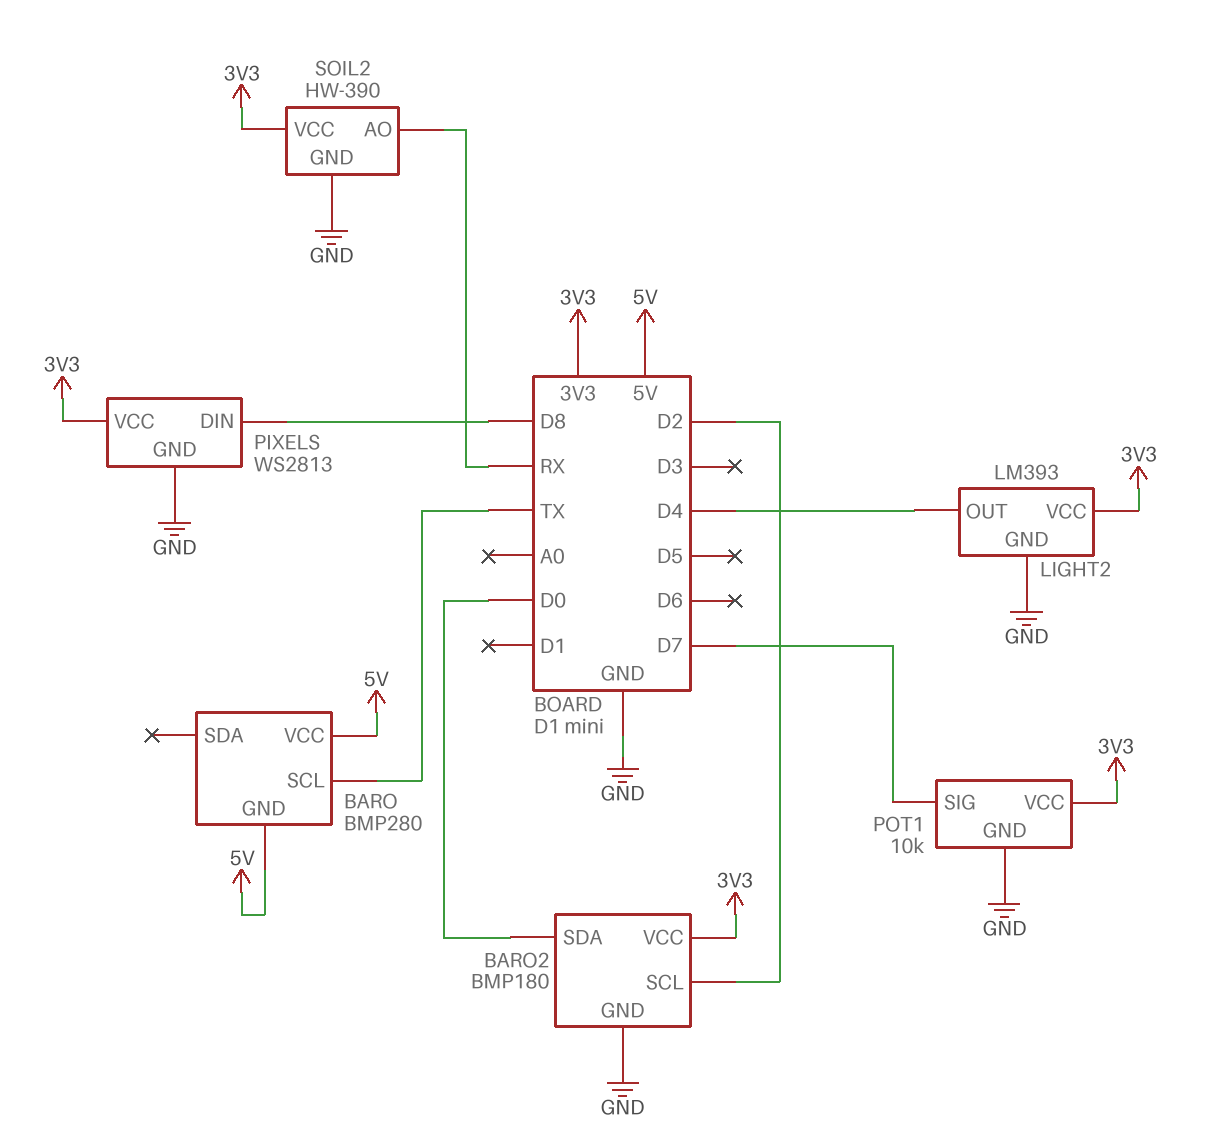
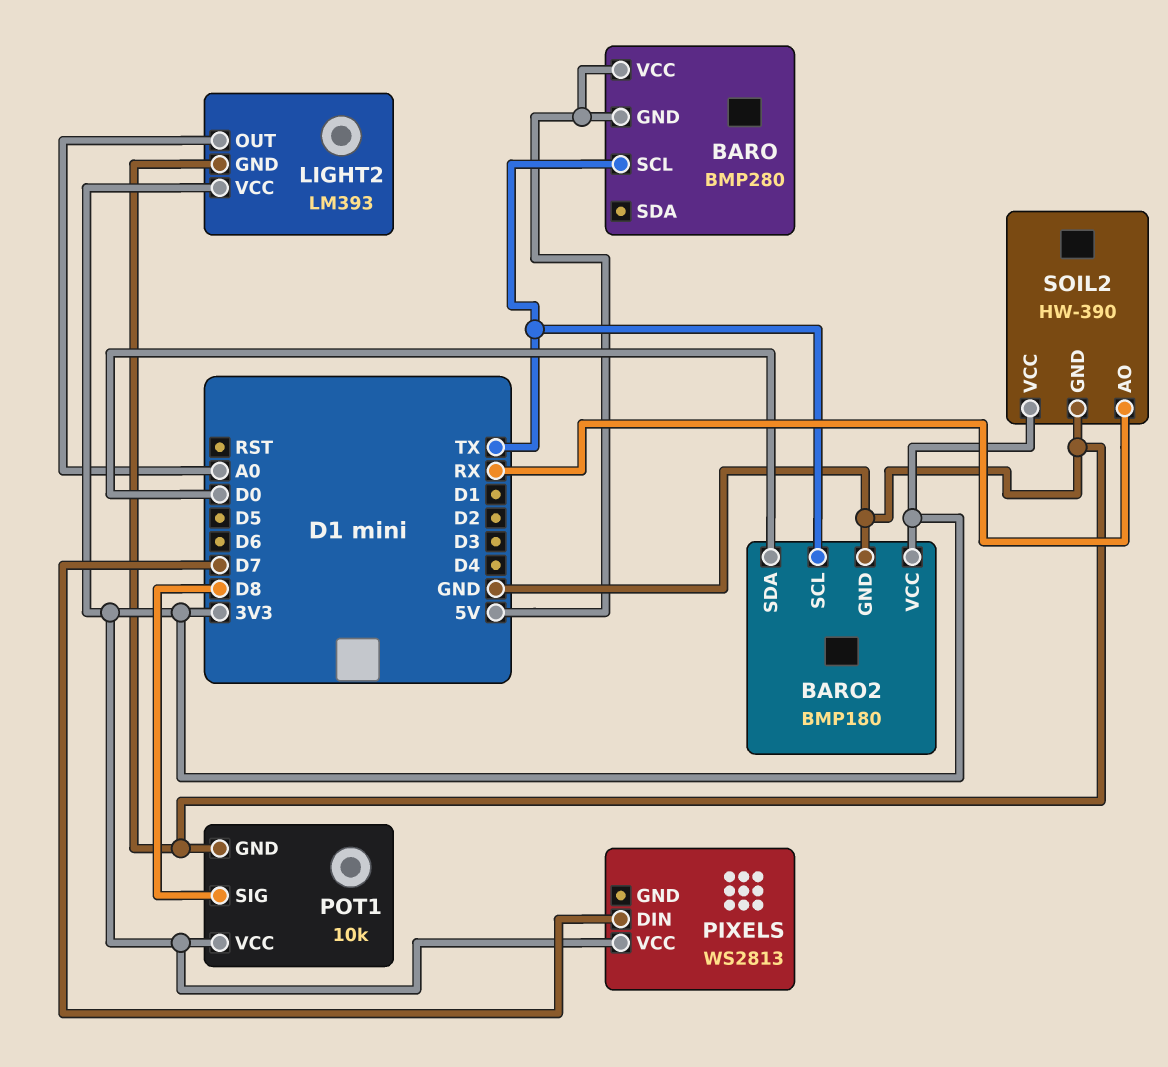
BARO2 pin SCL: D2 -> TX
LIGHT2 pin OUT: D4 -> A0
PIXELS pin DIN: D8 -> D7
PIXELS pin GND: GND -> none
POT1 pin SIG: D7 -> D8

